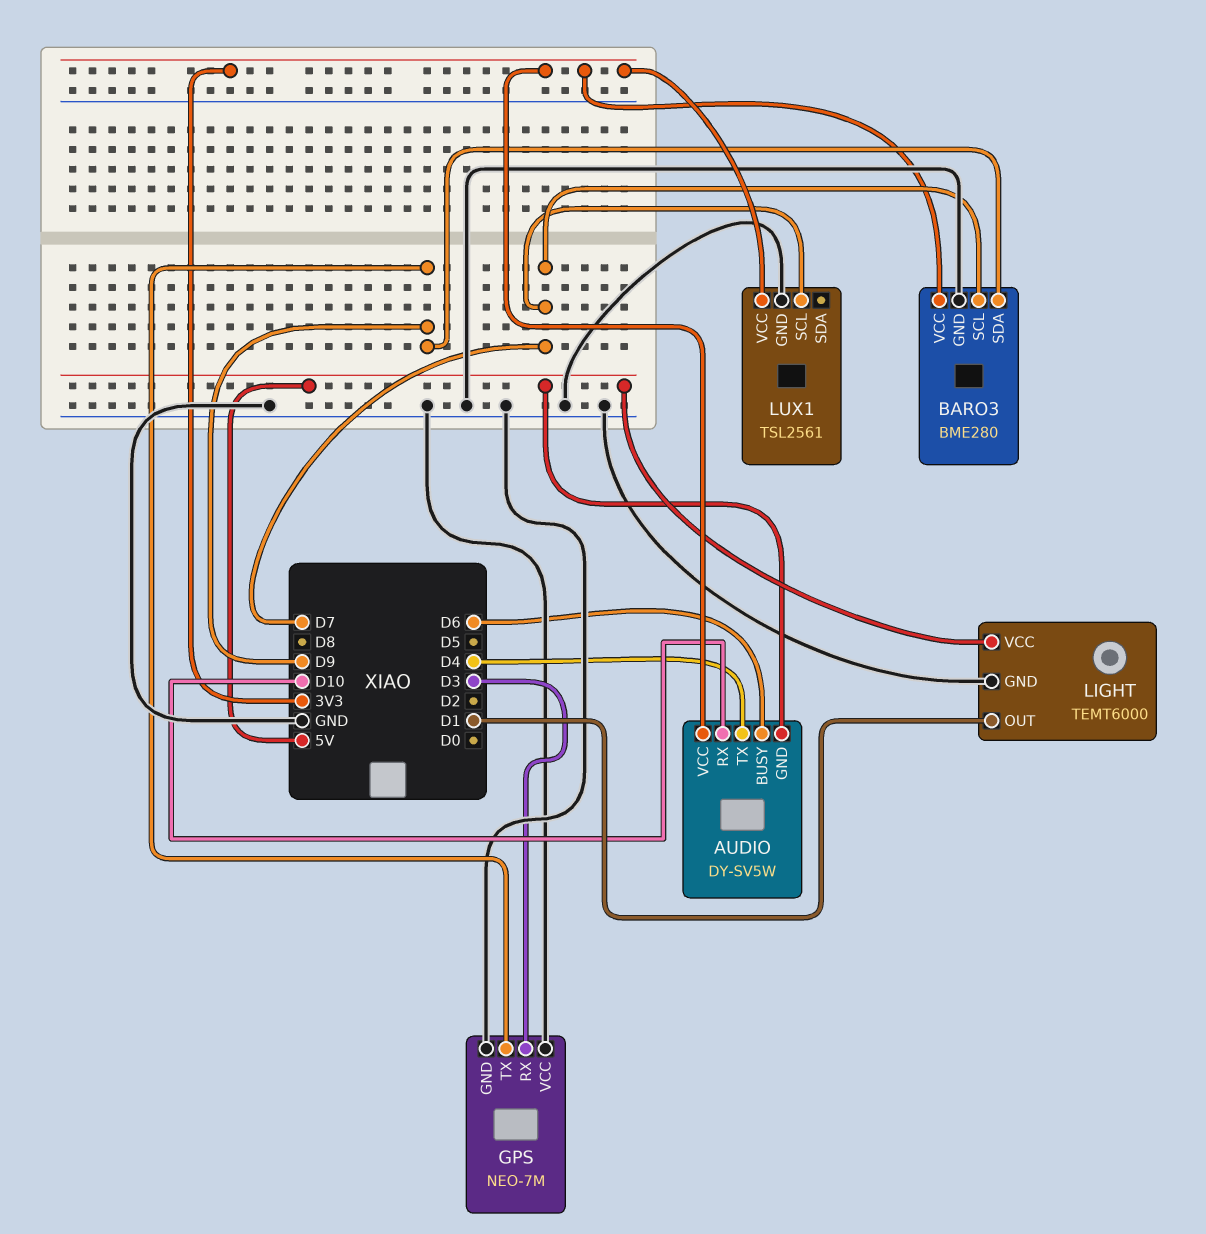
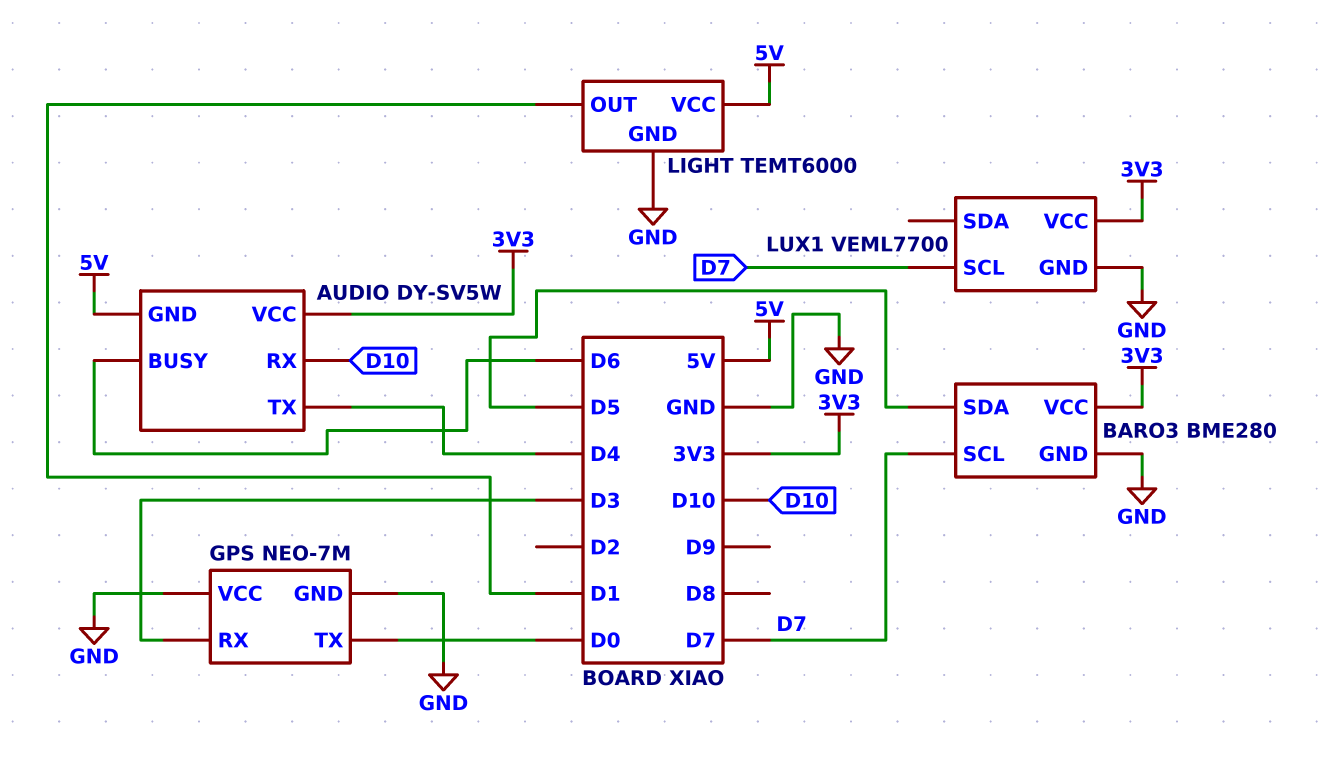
BARO3 pin SDA: D9 -> D5
GPS pin TX: D9 -> D0
LUX1: TSL2561 -> VEML7700

